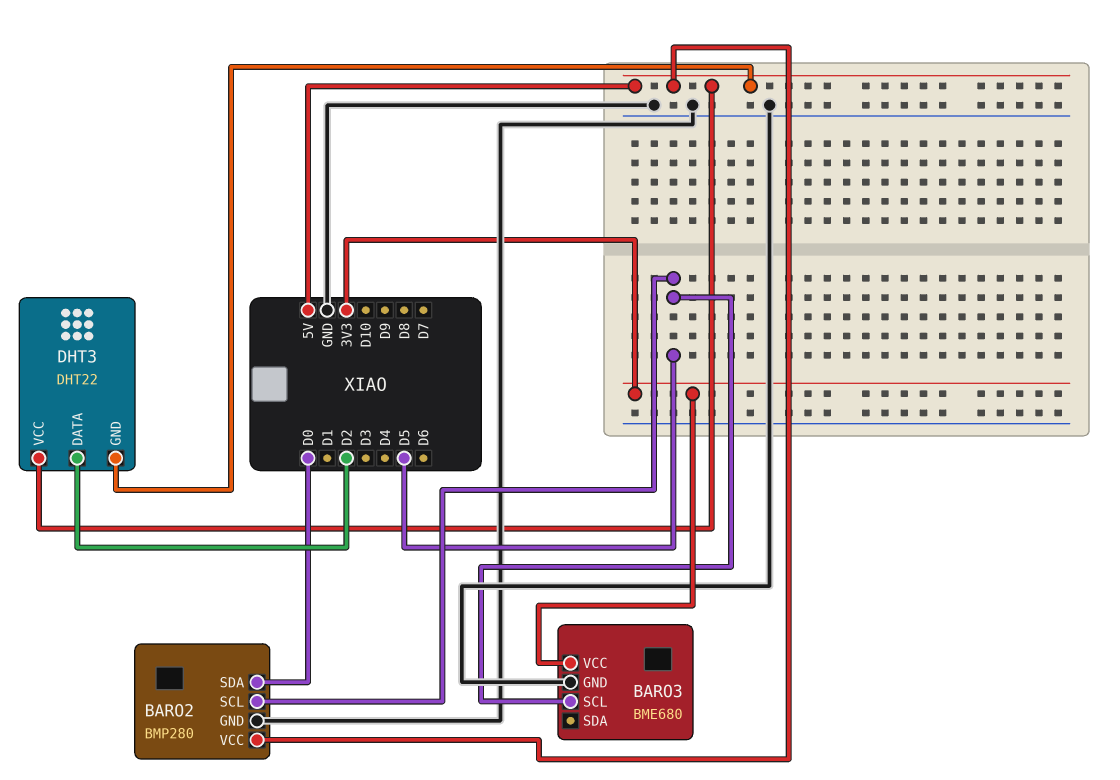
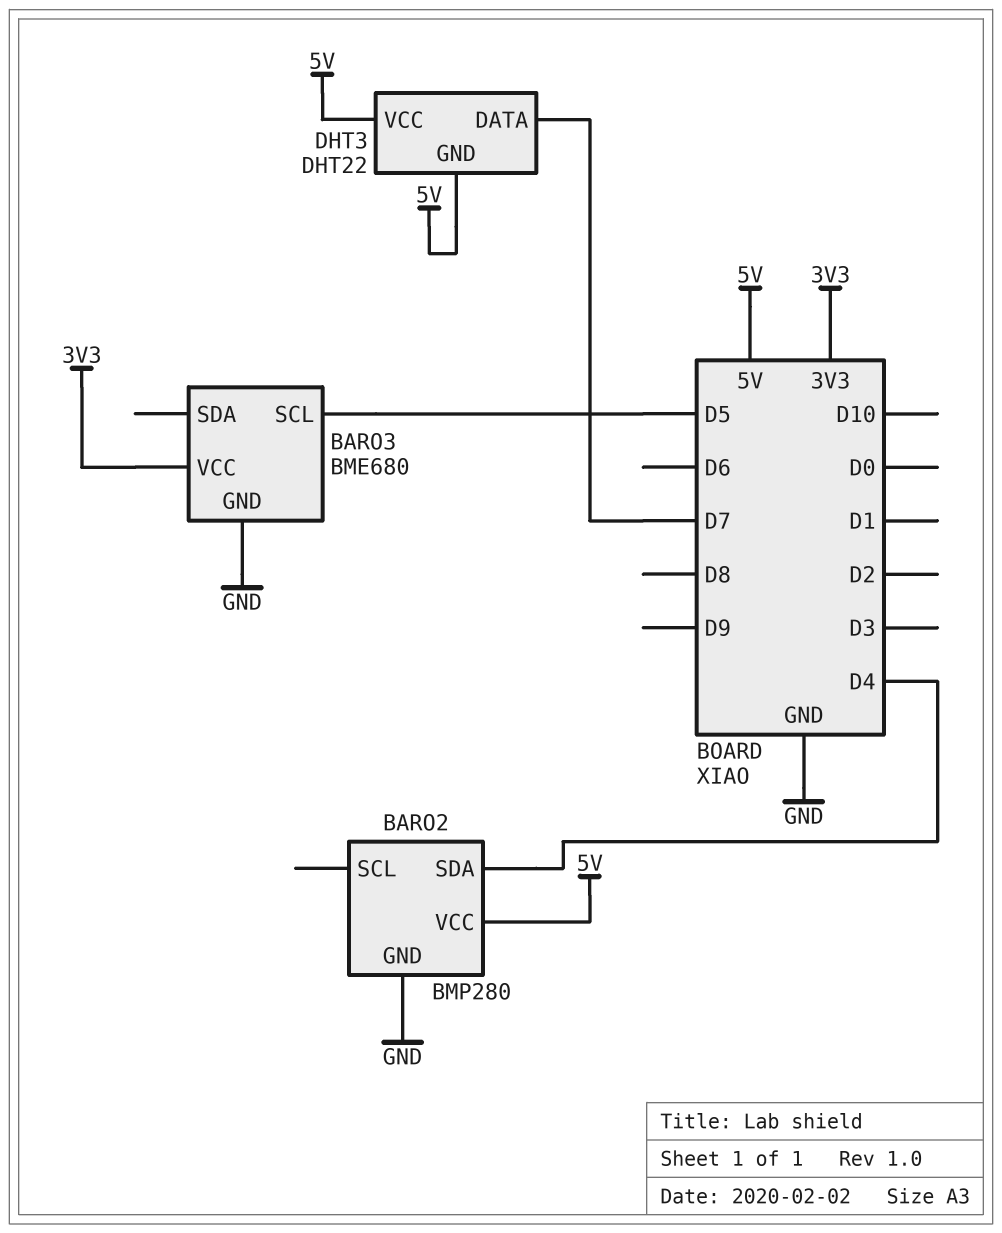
BARO2 pin SCL: D5 -> none
BARO2 pin SDA: D0 -> D4
DHT3 pin DATA: D2 -> D7

